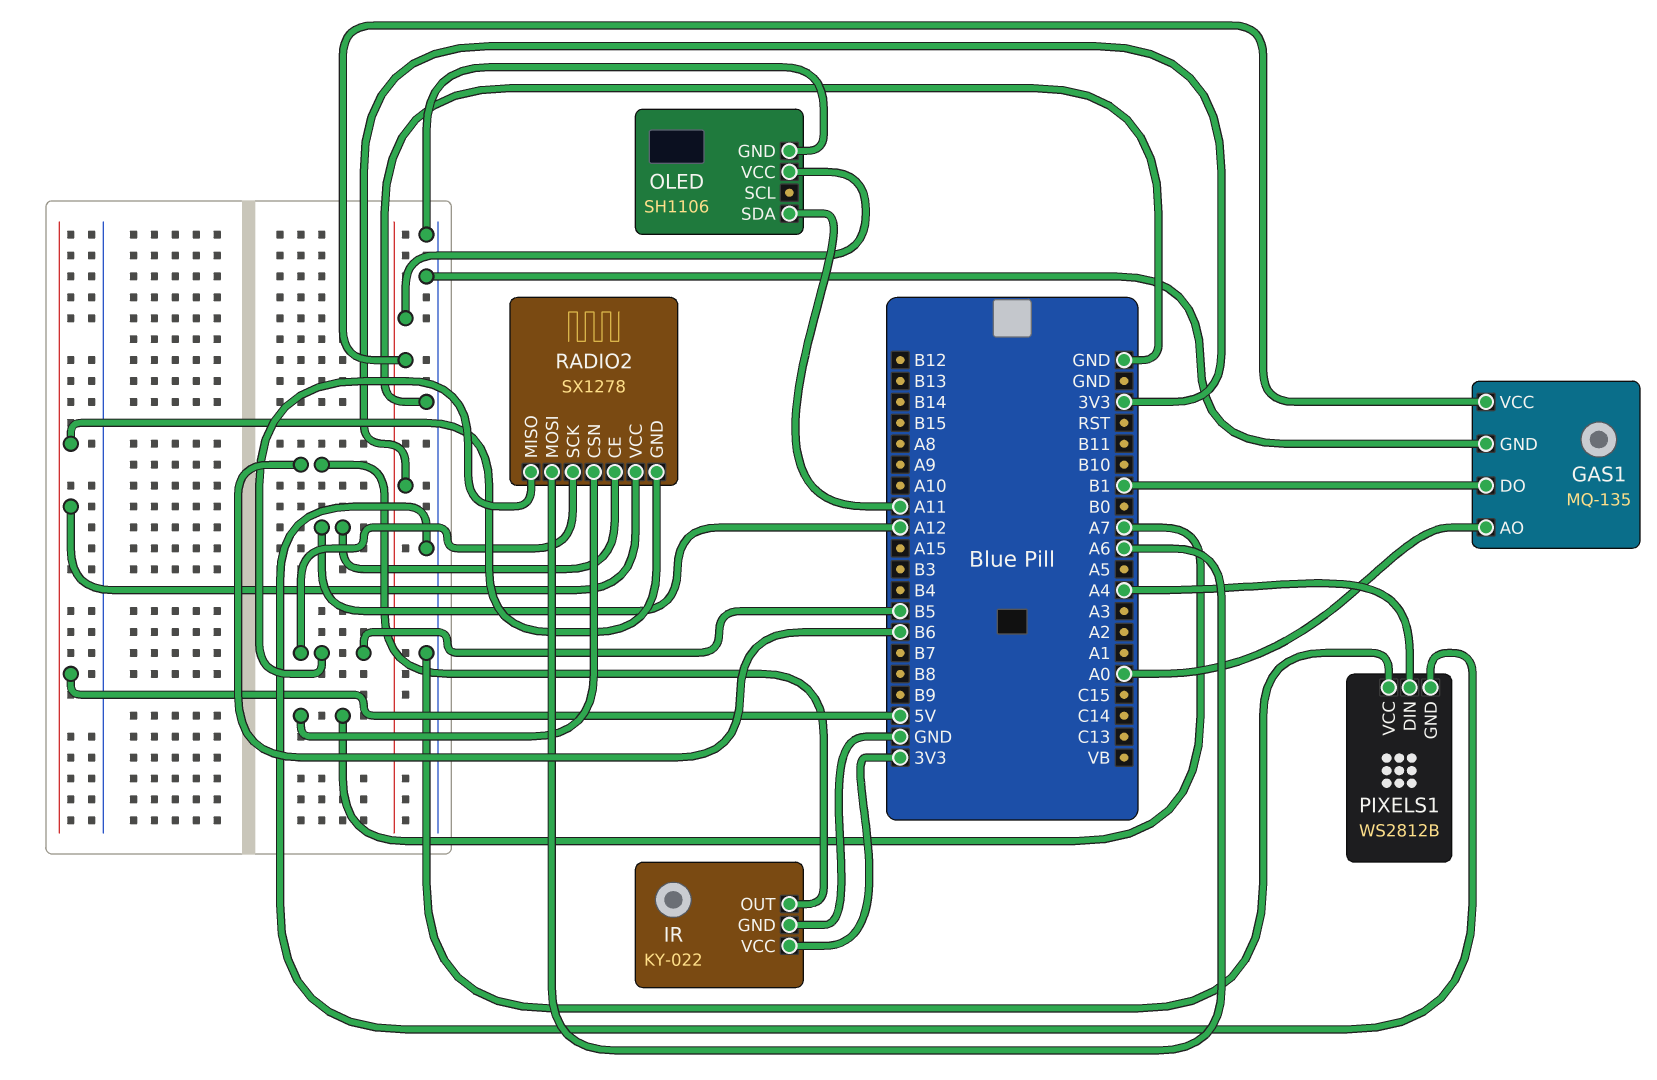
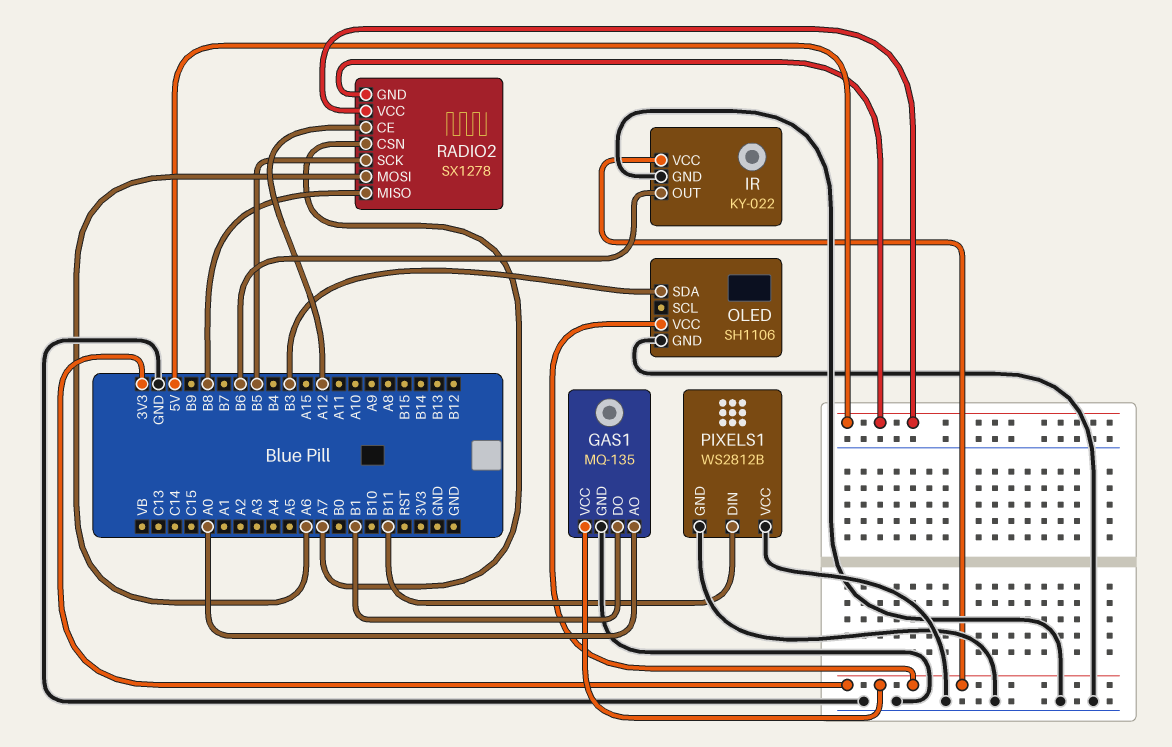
OLED pin SDA: A11 -> B3
PIXELS1 pin DIN: A4 -> B11
RADIO2 pin MISO: B5 -> B8

